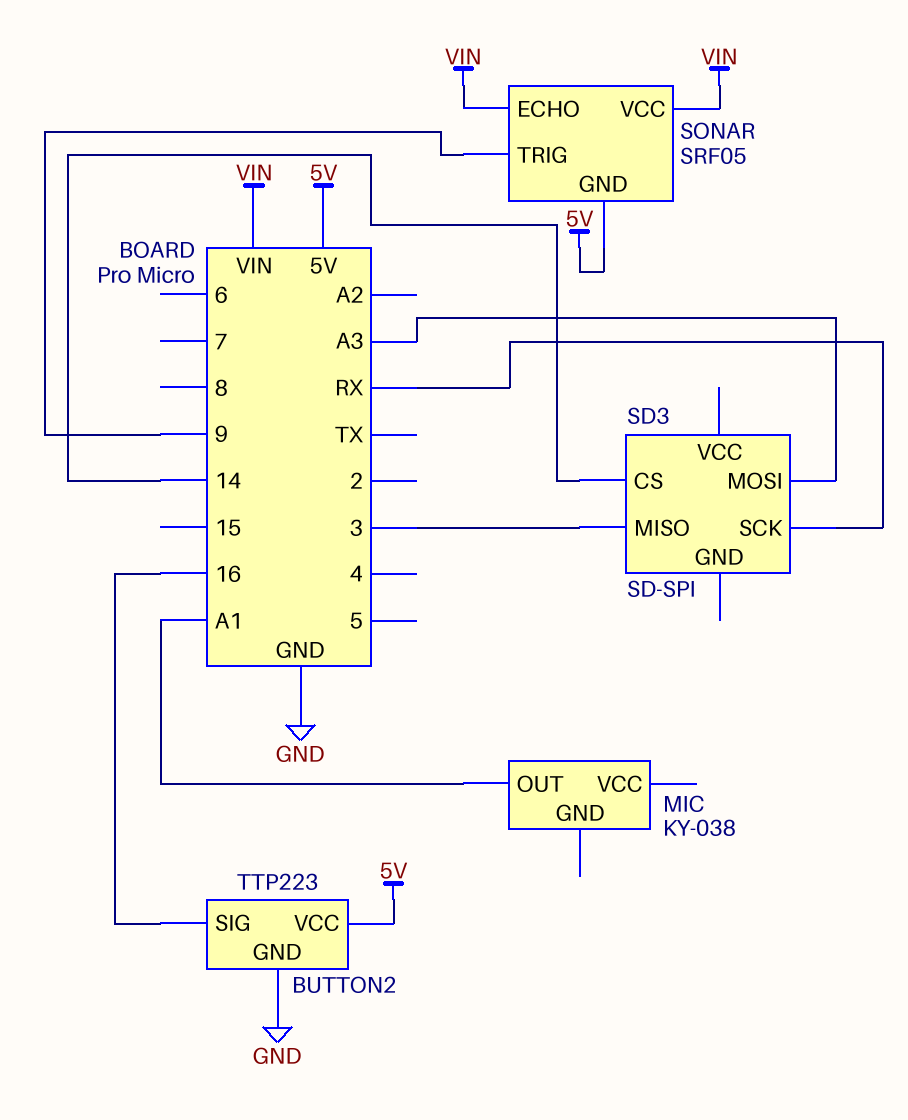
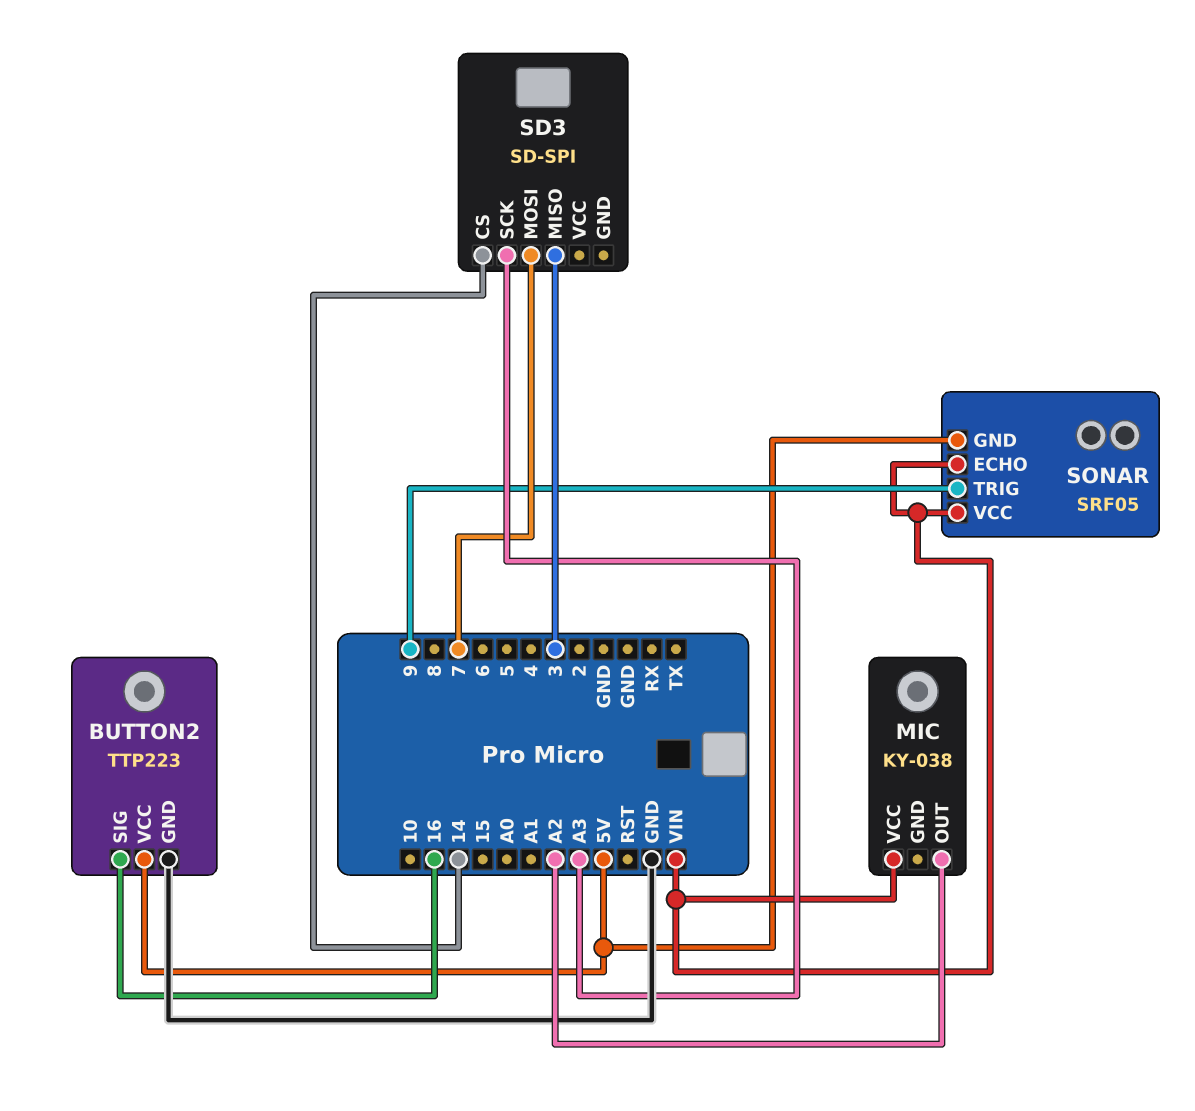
MIC pin OUT: A1 -> A2
MIC pin VCC: none -> VIN
SD3 pin MOSI: A3 -> 7
SD3 pin SCK: RX -> A3

